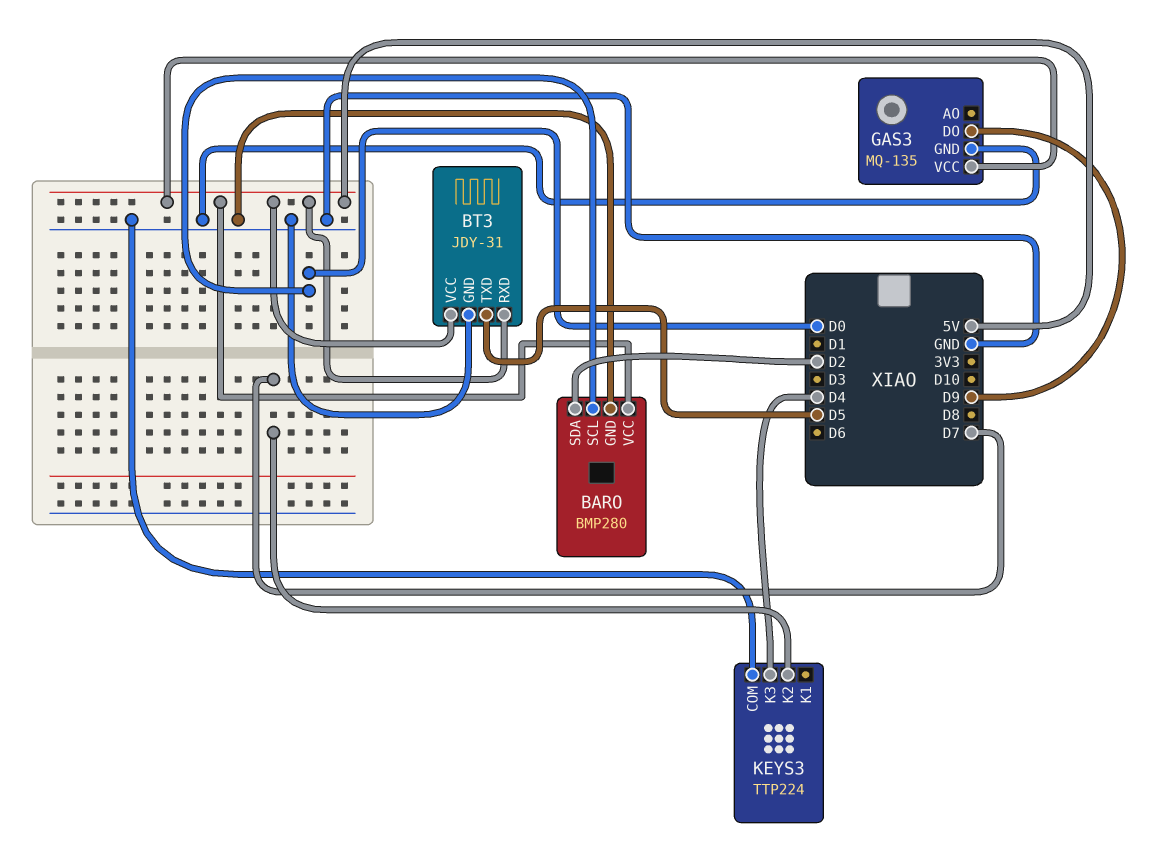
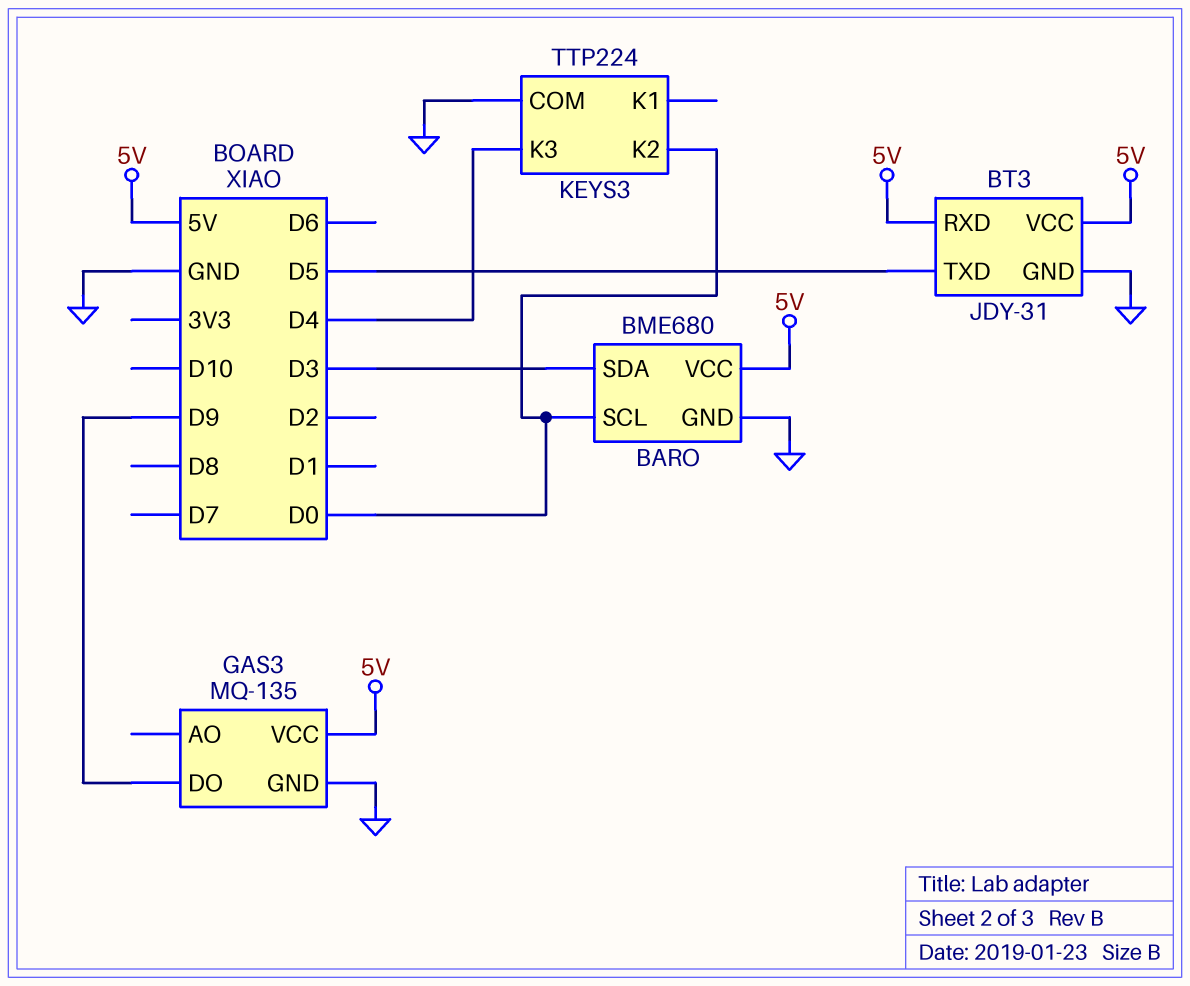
BARO: BMP280 -> BME680
BARO pin SDA: D2 -> D3
KEYS3 pin K2: D7 -> D0

